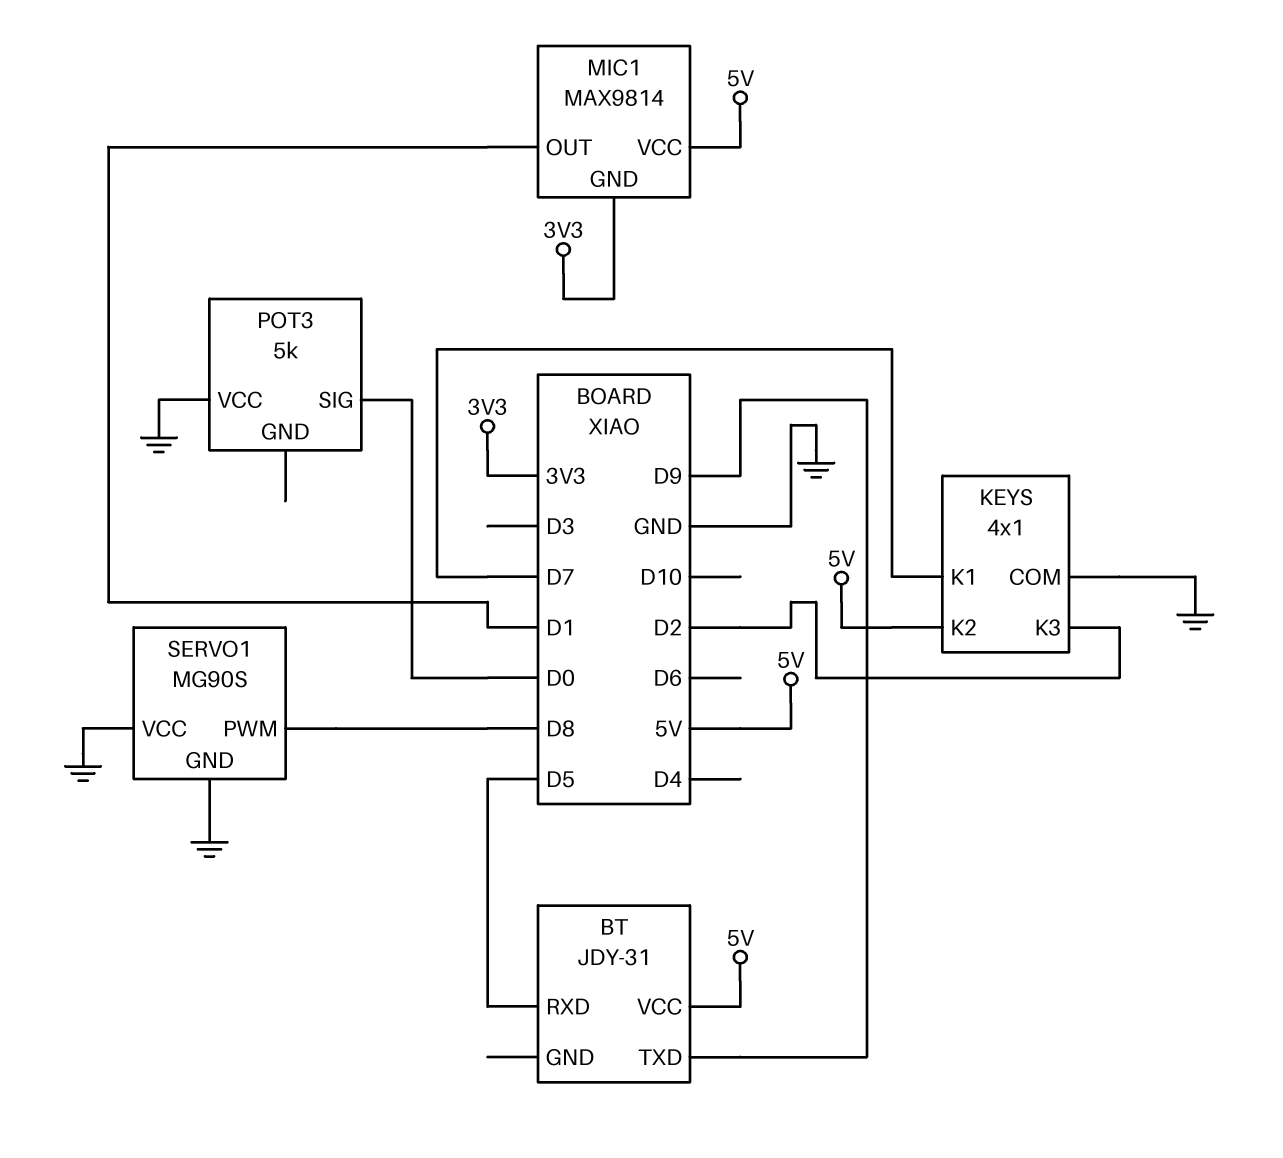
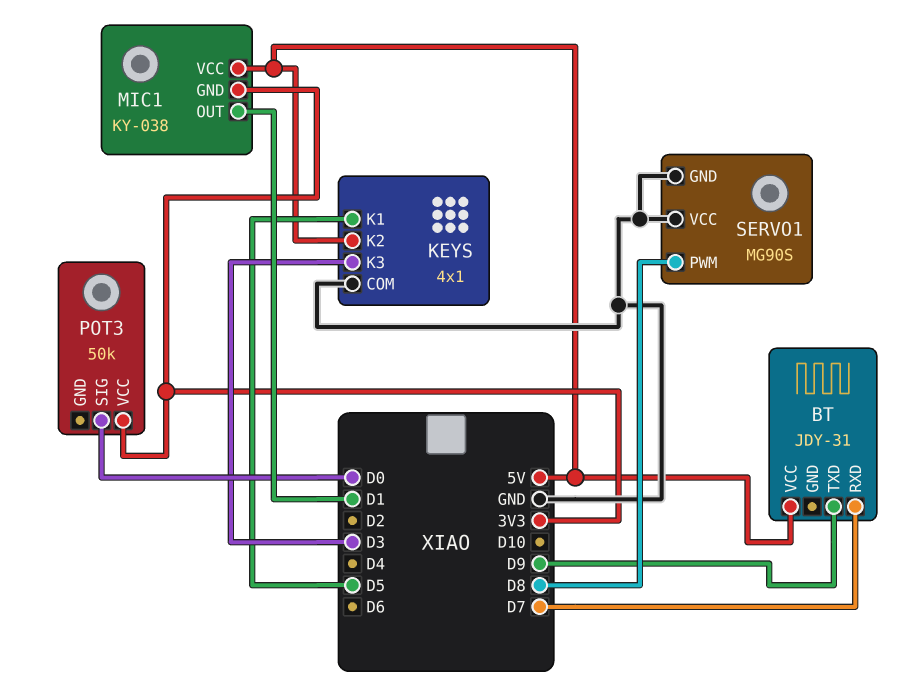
BT pin RXD: D5 -> D7
KEYS pin K1: D7 -> D5
KEYS pin K3: D2 -> D3
MIC1: MAX9814 -> KY-038
POT3: 5k -> 50k
POT3 pin VCC: GND -> 3V3

